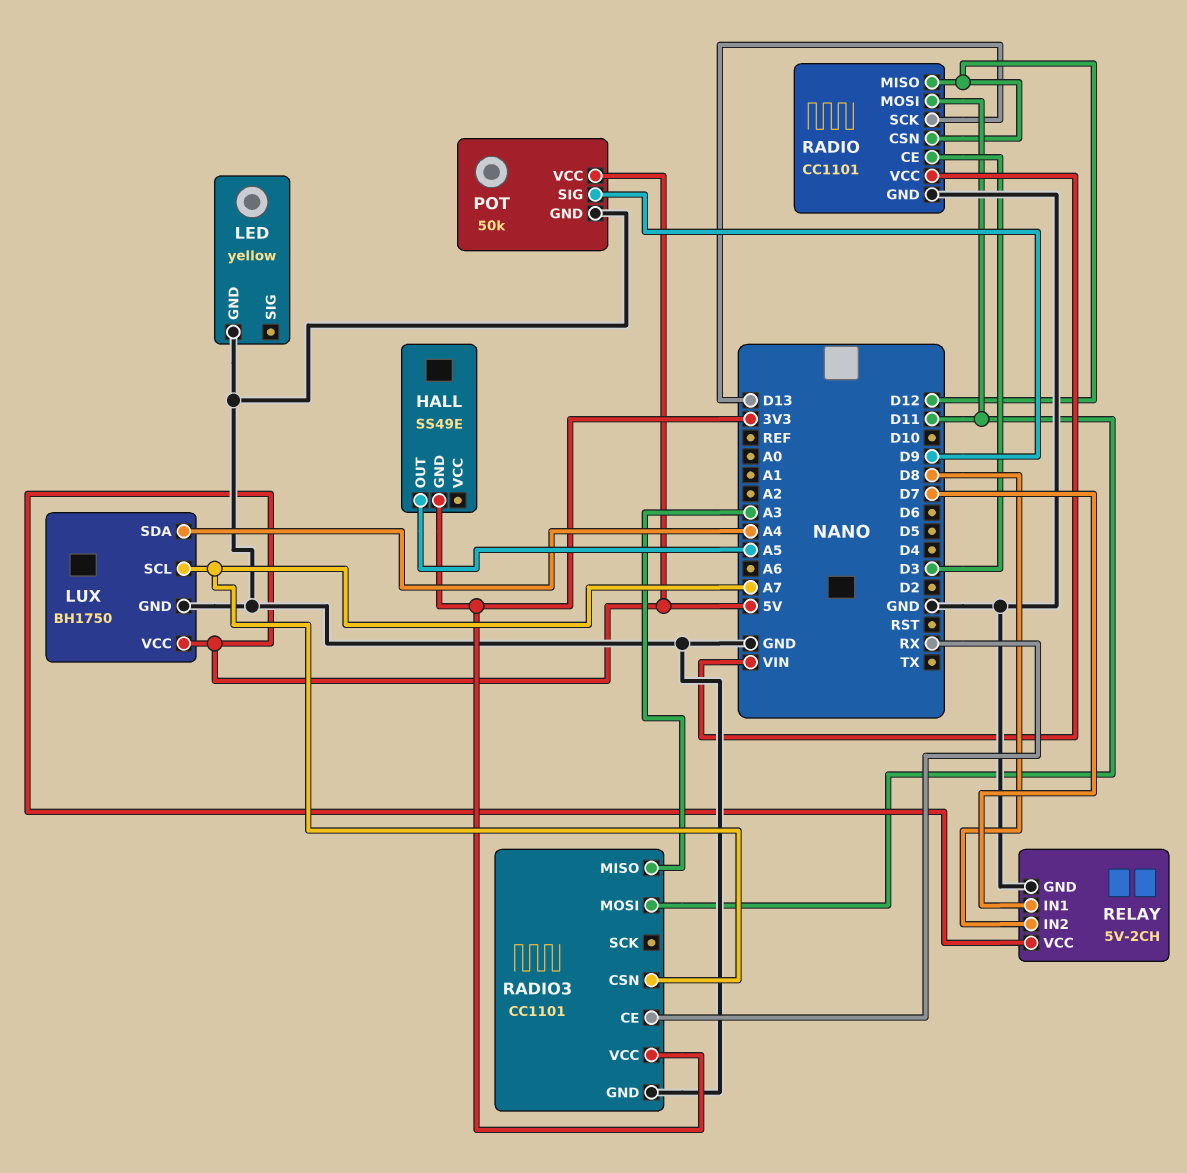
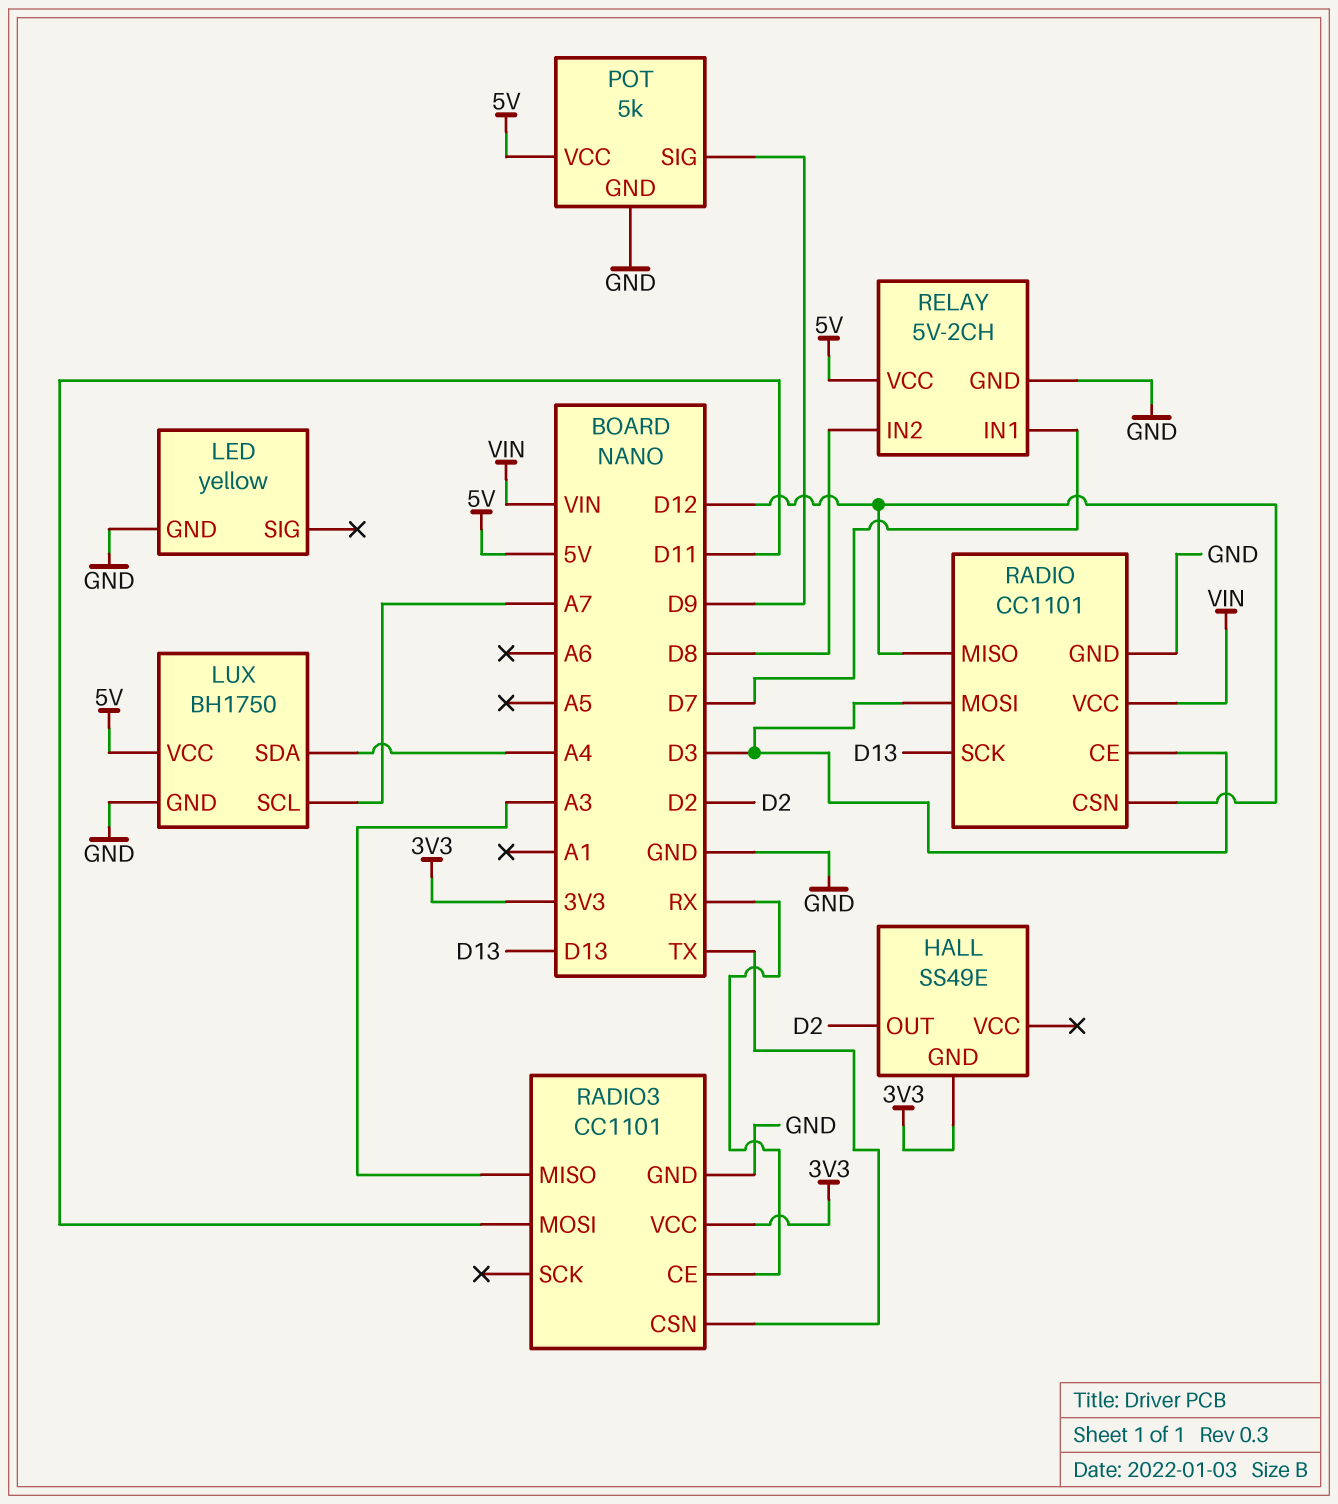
HALL pin OUT: A5 -> D2
POT: 50k -> 5k
RADIO pin MOSI: D11 -> D3
RADIO3 pin CSN: A7 -> TX

